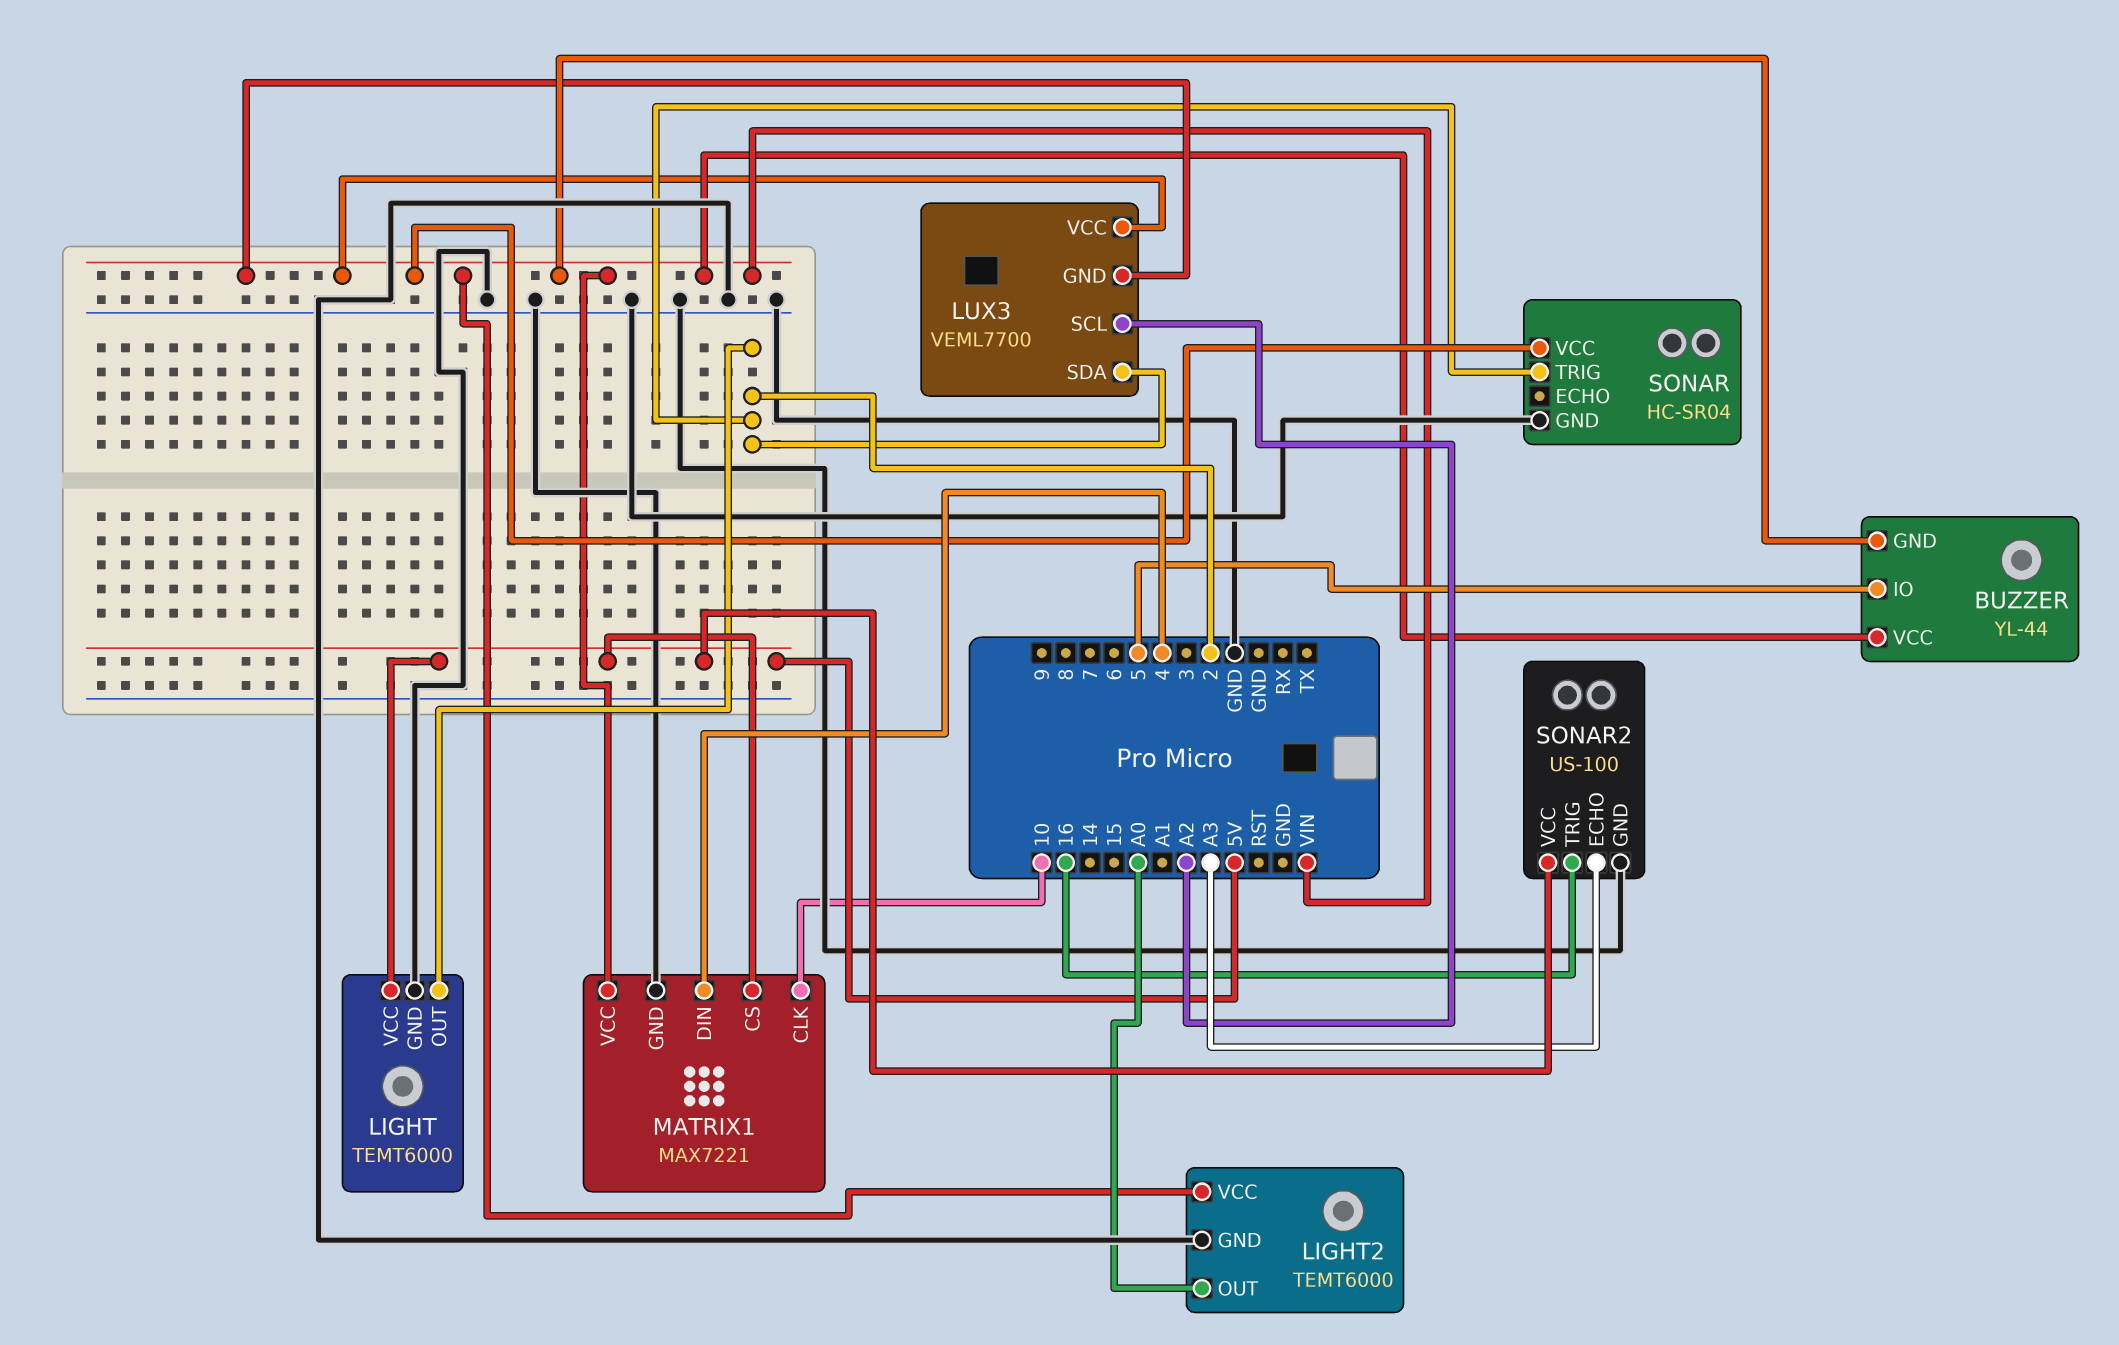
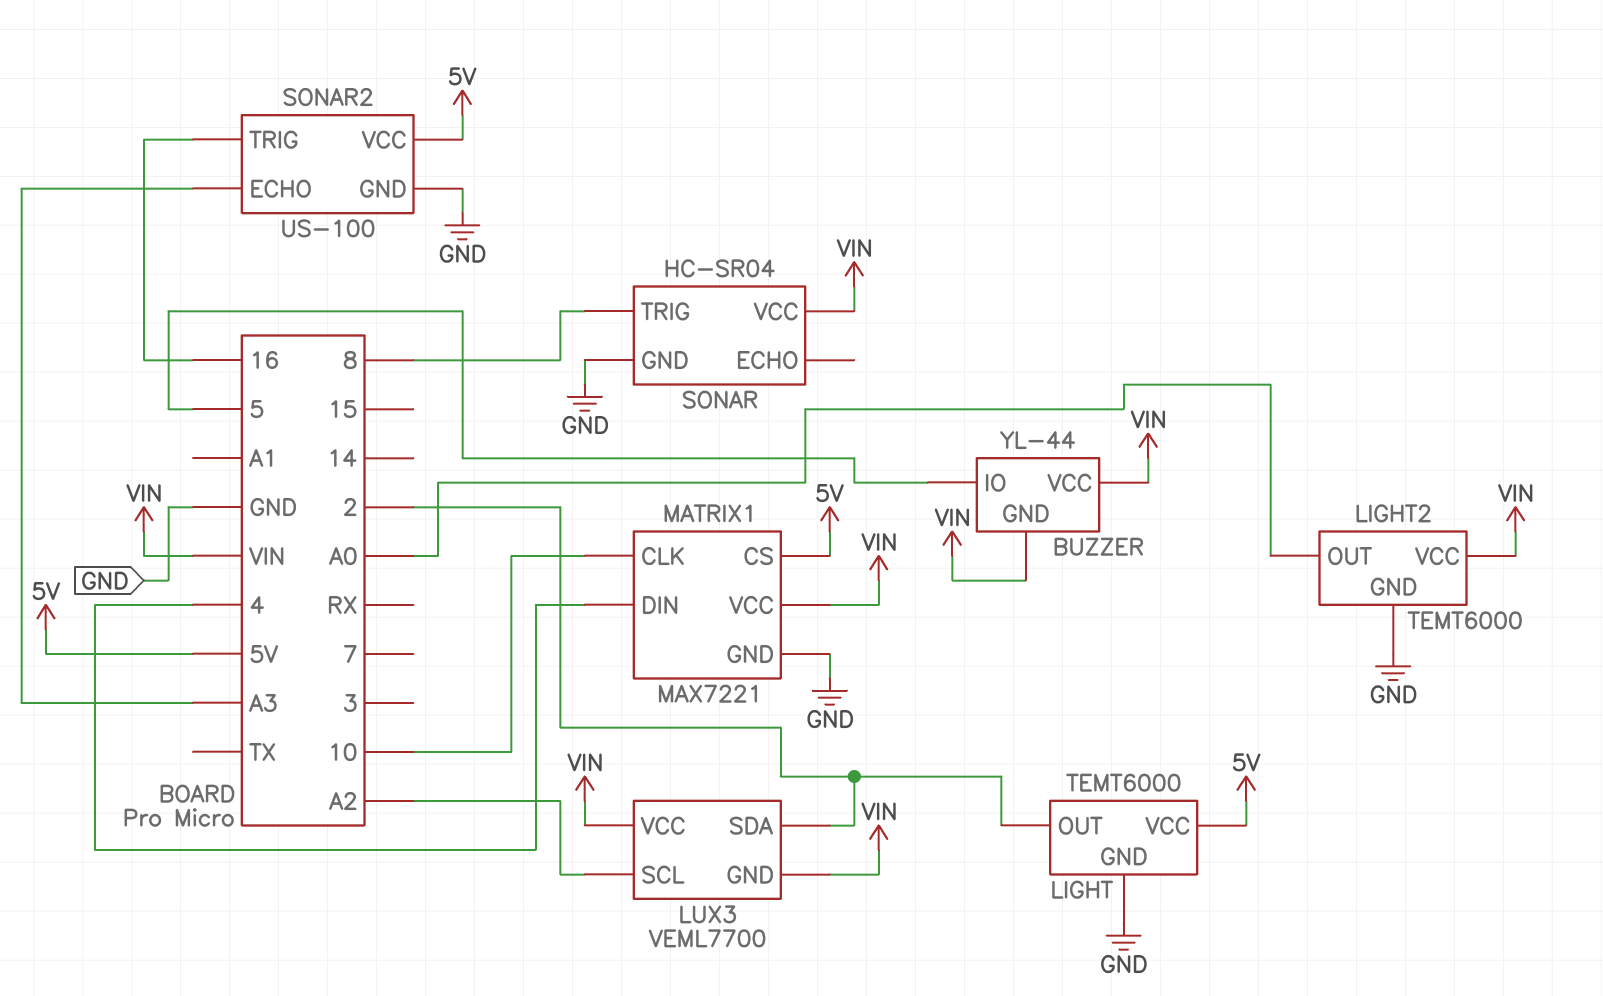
SONAR pin TRIG: 2 -> 8

